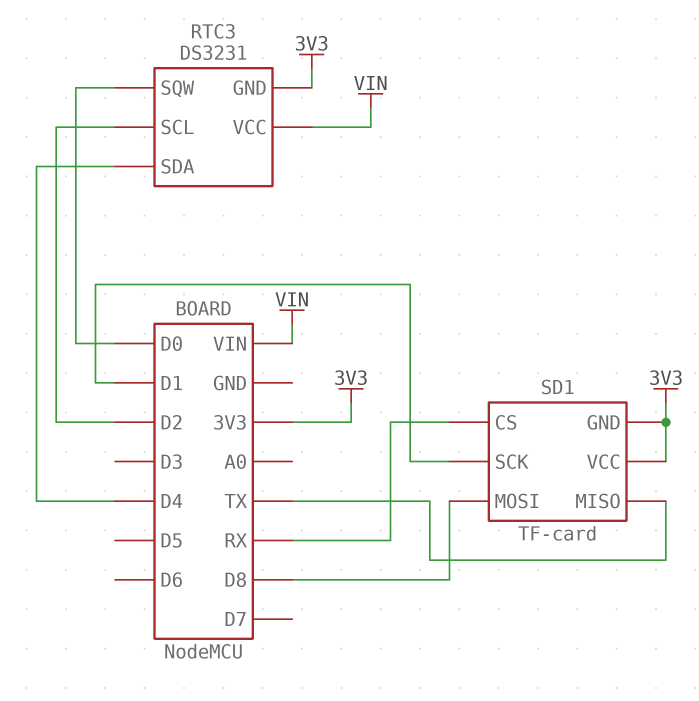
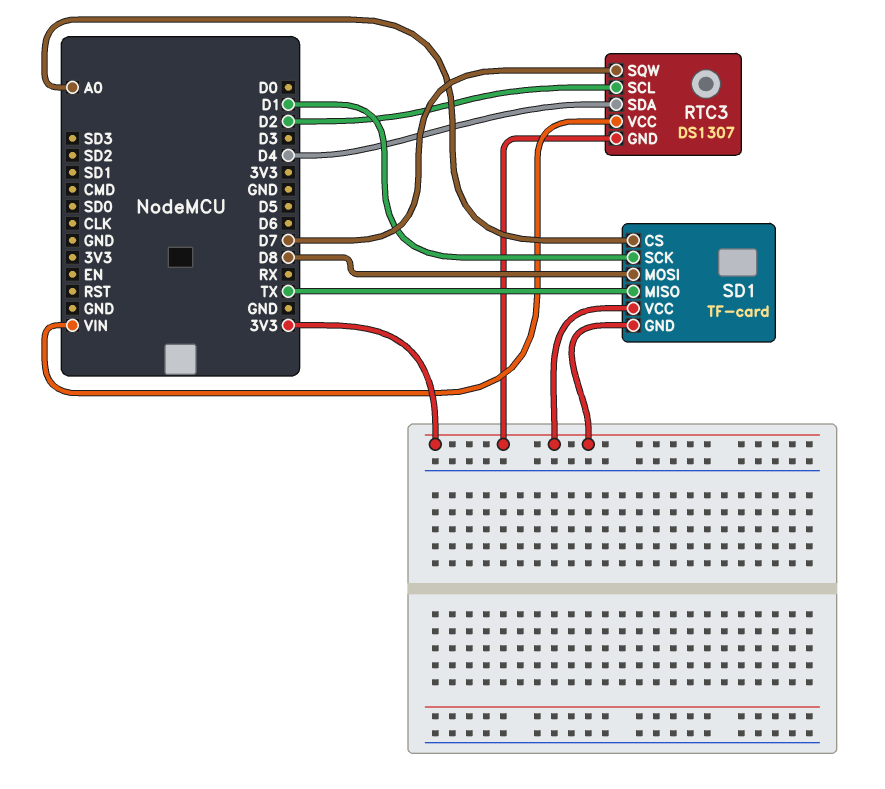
RTC3: DS3231 -> DS1307
RTC3 pin SQW: D0 -> D7
SD1 pin CS: RX -> A0

